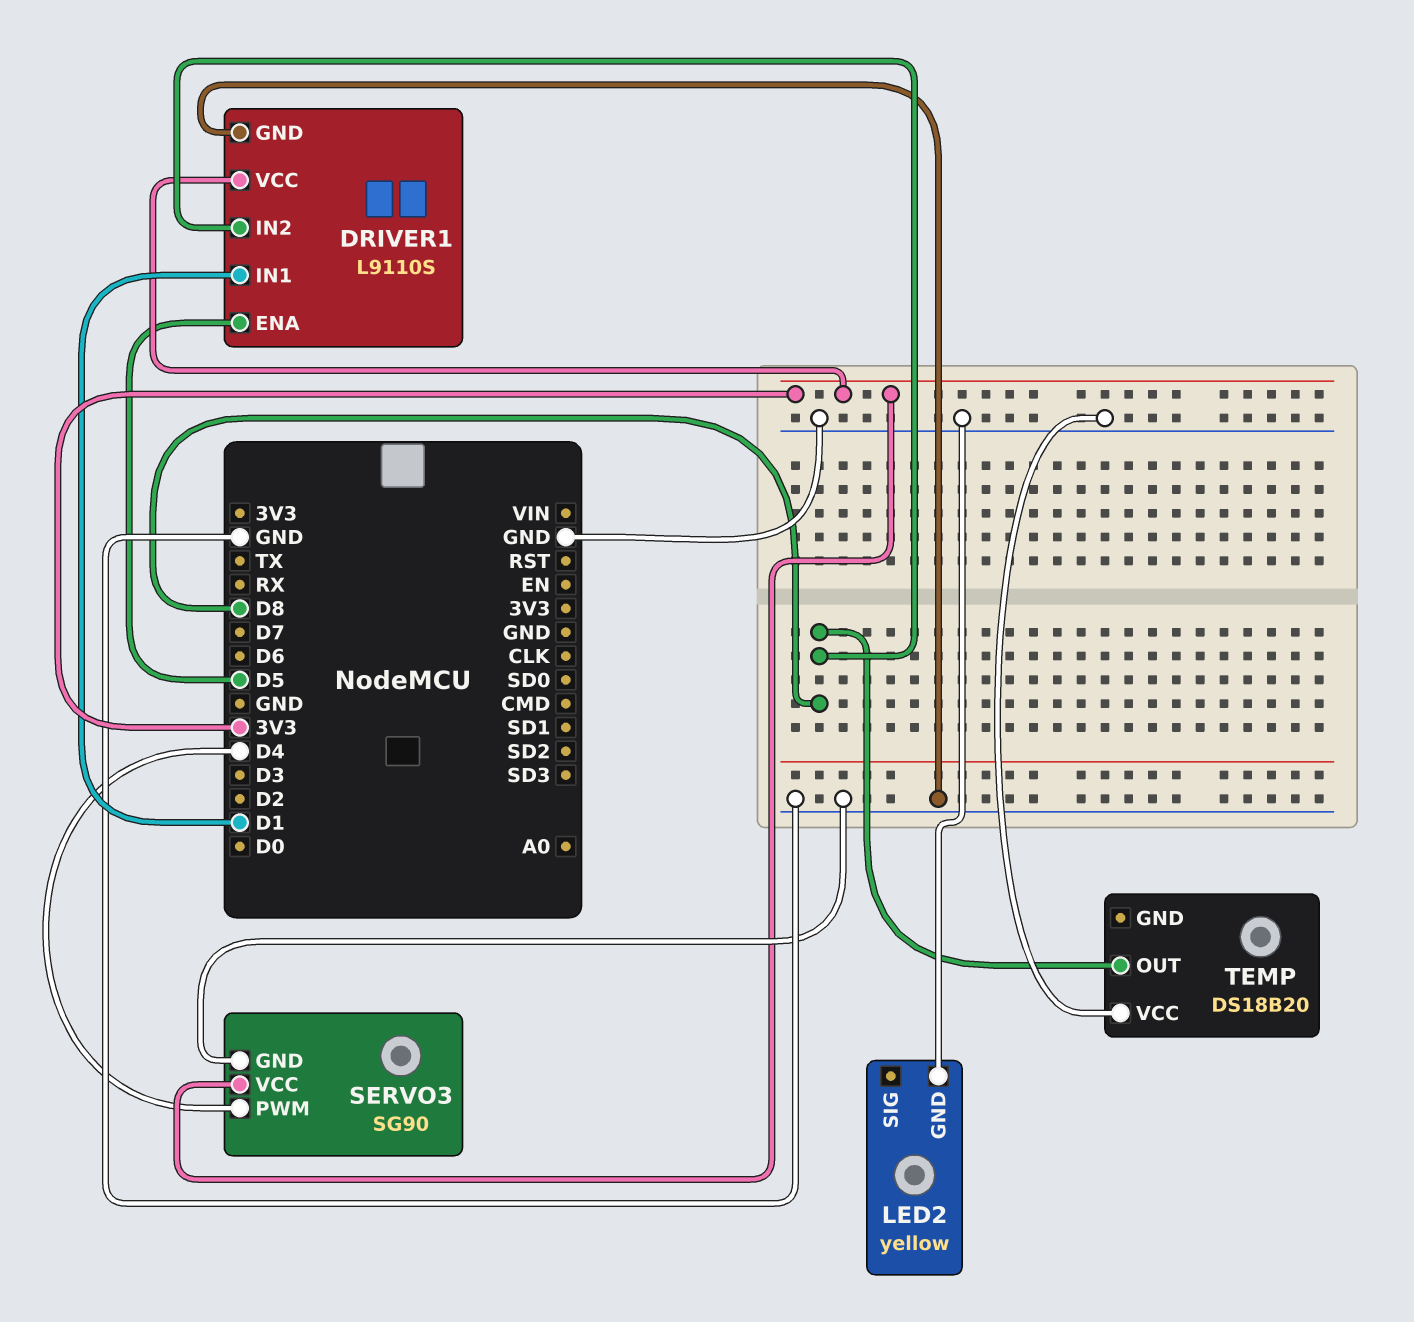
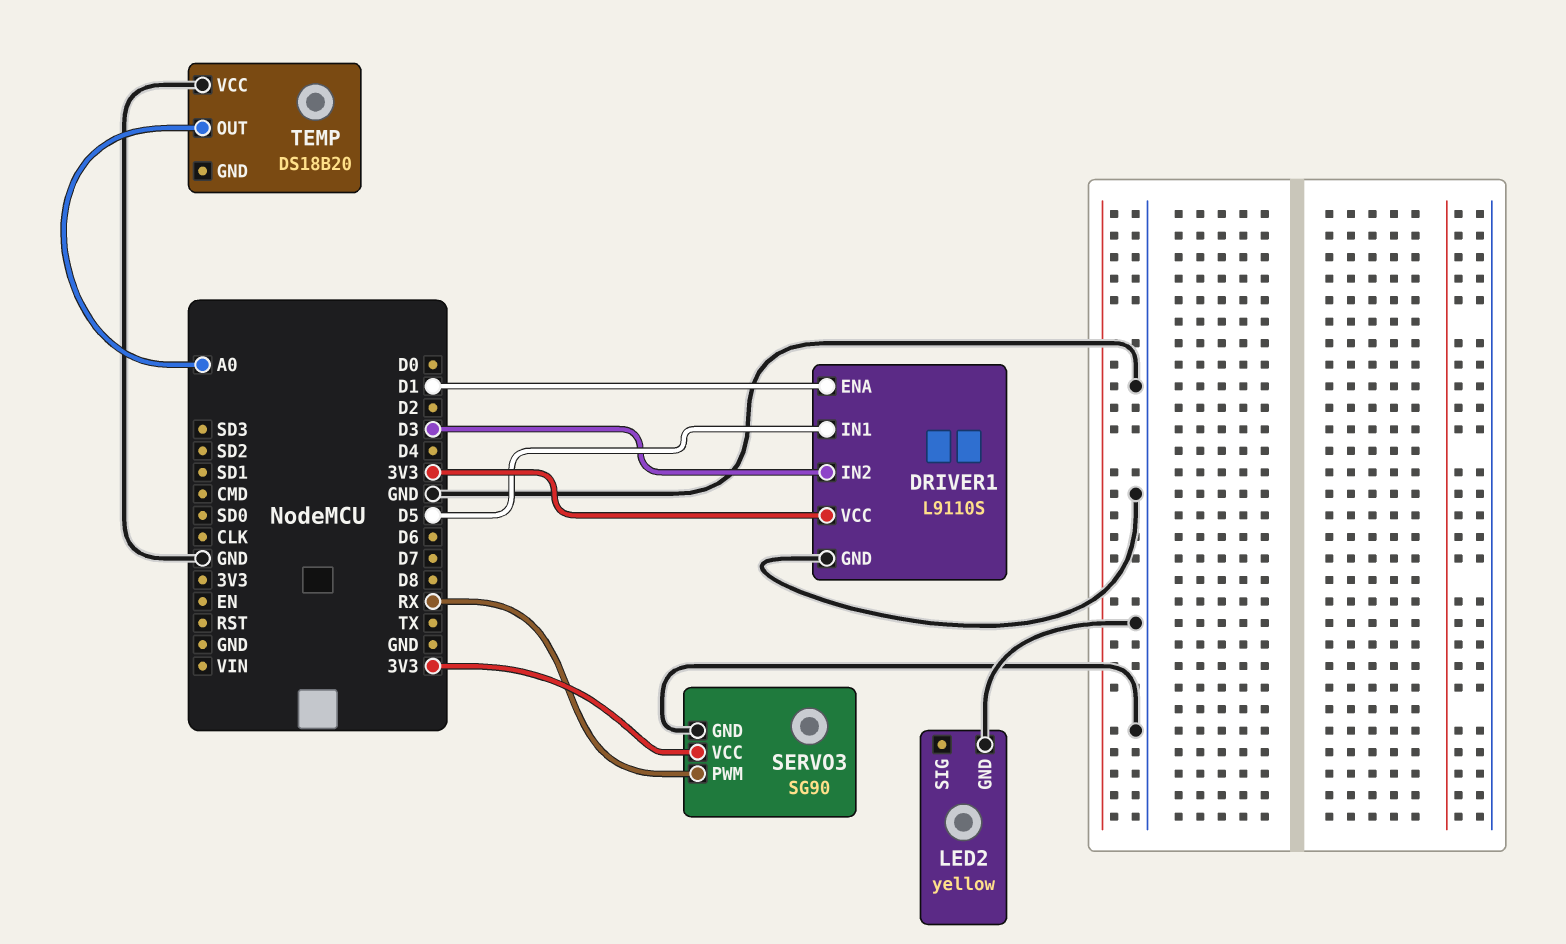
DRIVER1 pin ENA: D5 -> D1
DRIVER1 pin IN1: D1 -> D5
DRIVER1 pin IN2: D8 -> D3
SERVO3 pin PWM: D4 -> RX
TEMP pin OUT: D8 -> A0

